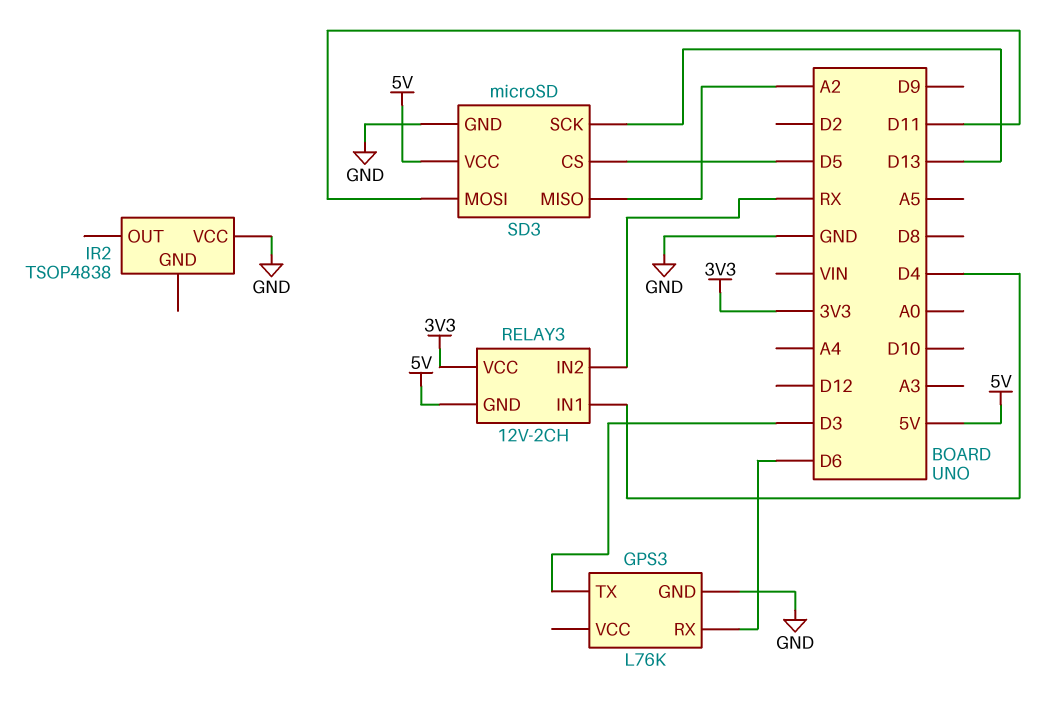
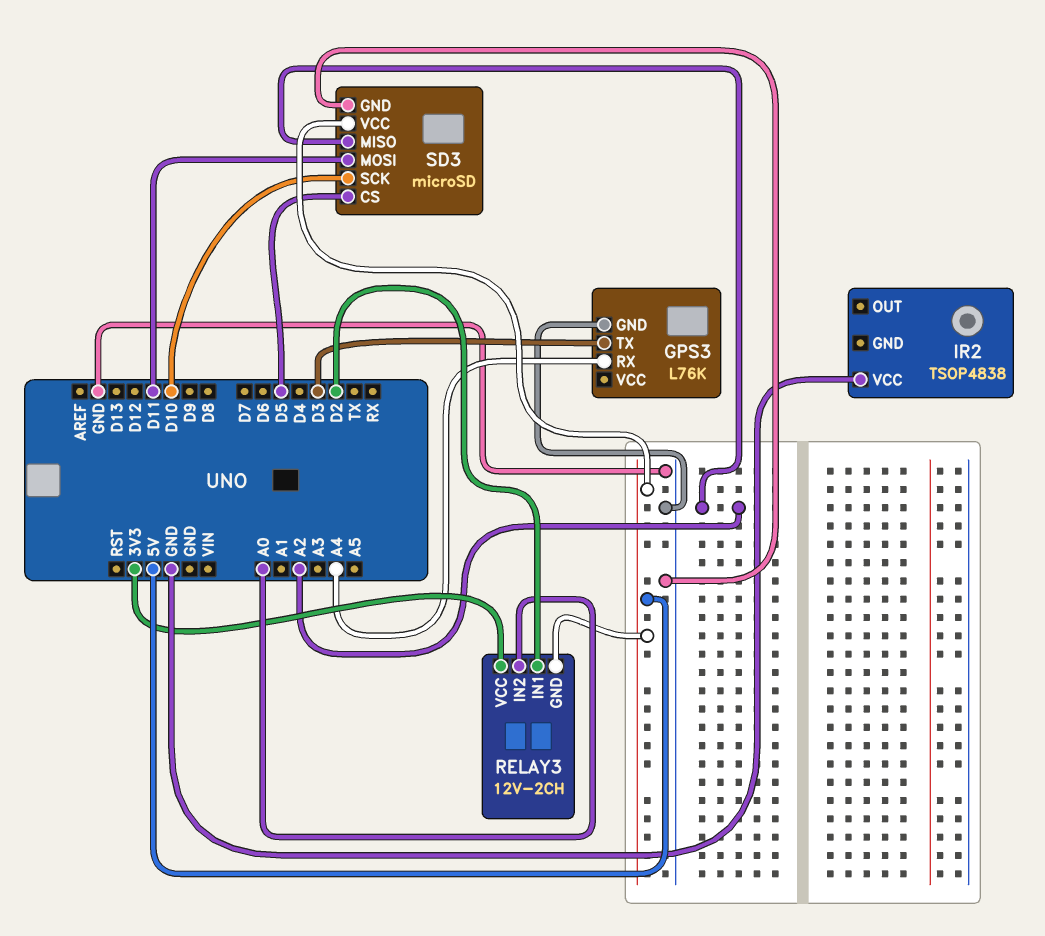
GPS3 pin RX: D6 -> A4
RELAY3 pin IN1: D4 -> D2
RELAY3 pin IN2: RX -> A0
SD3 pin SCK: D13 -> D10

